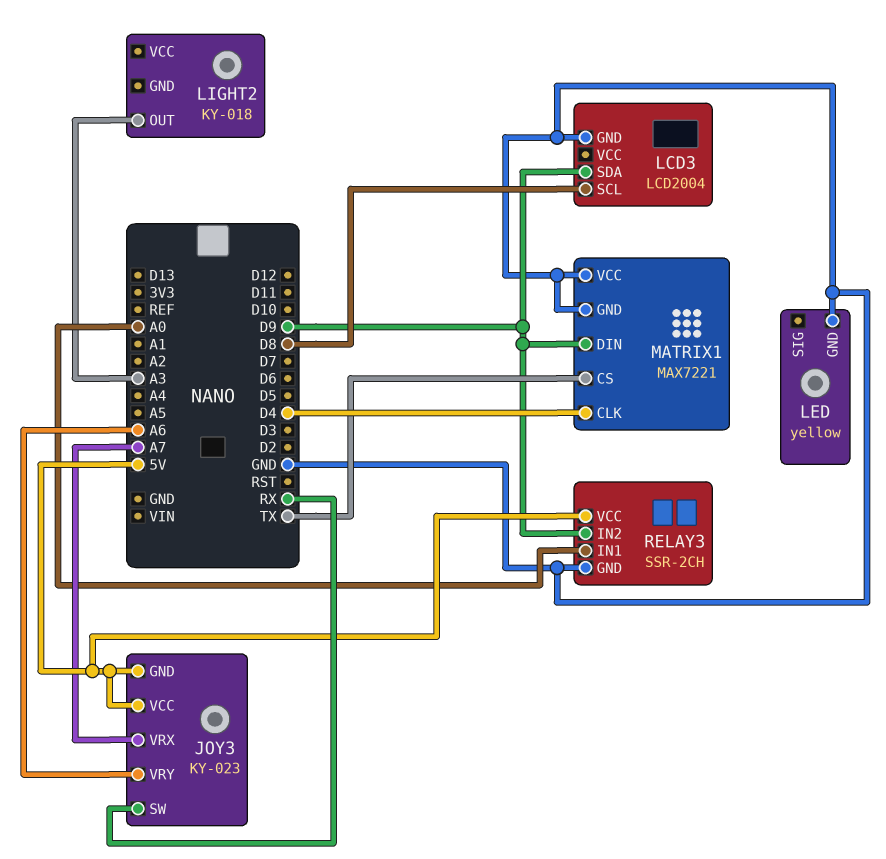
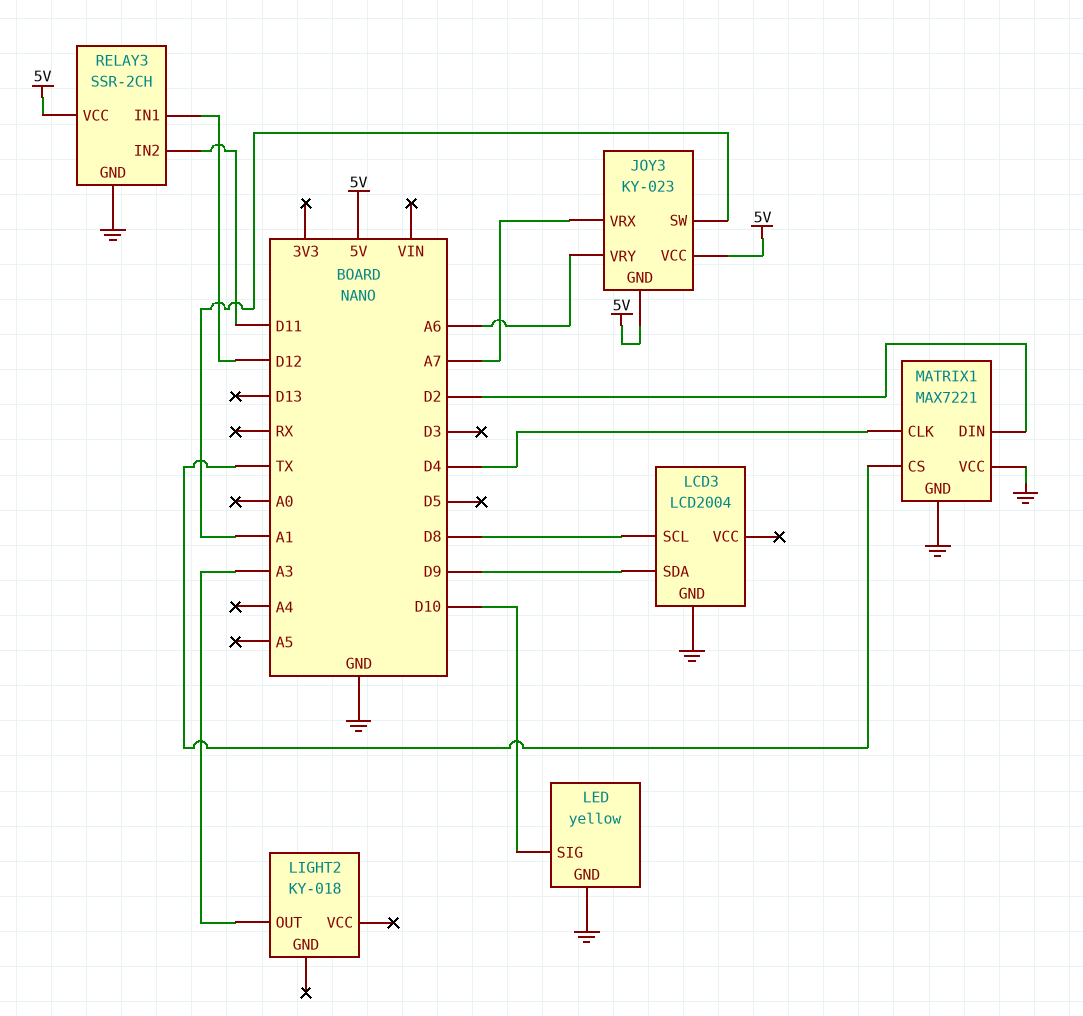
JOY3 pin SW: RX -> A1
LED pin SIG: none -> D10
MATRIX1 pin DIN: D9 -> D2
RELAY3 pin IN1: A0 -> D12
RELAY3 pin IN2: D9 -> D11

